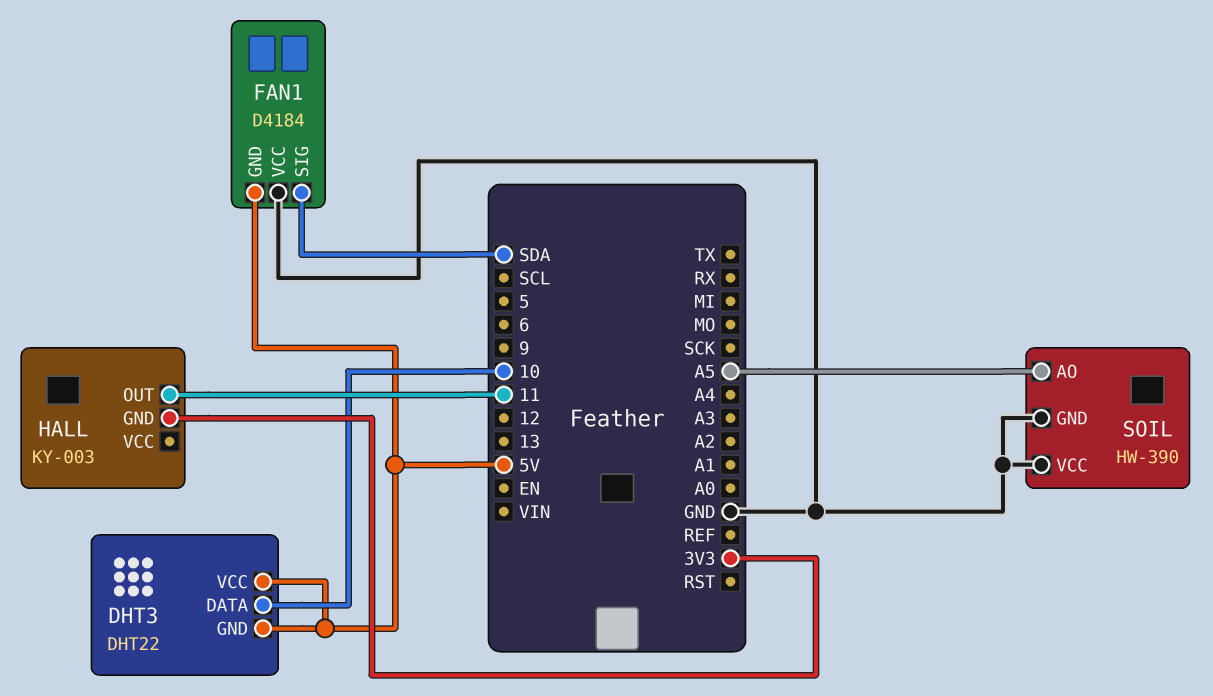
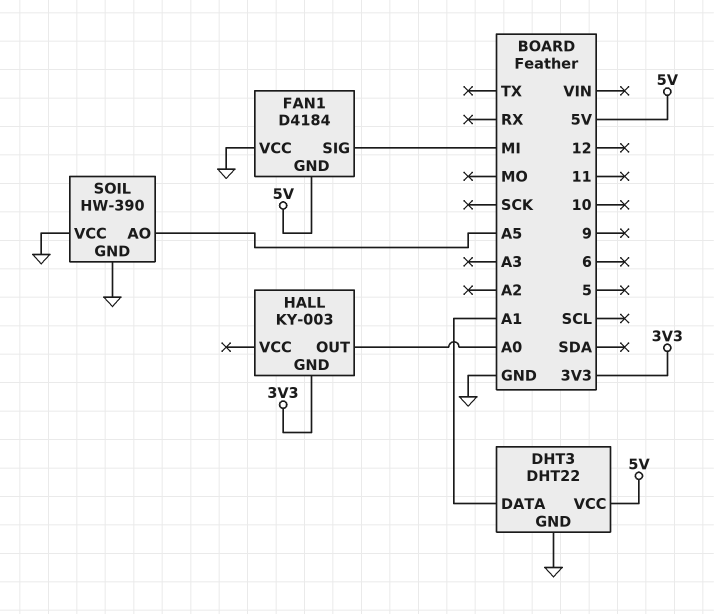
DHT3 pin DATA: 10 -> A1
DHT3 pin GND: 5V -> GND
FAN1 pin SIG: SDA -> MI
HALL pin OUT: 11 -> A0

